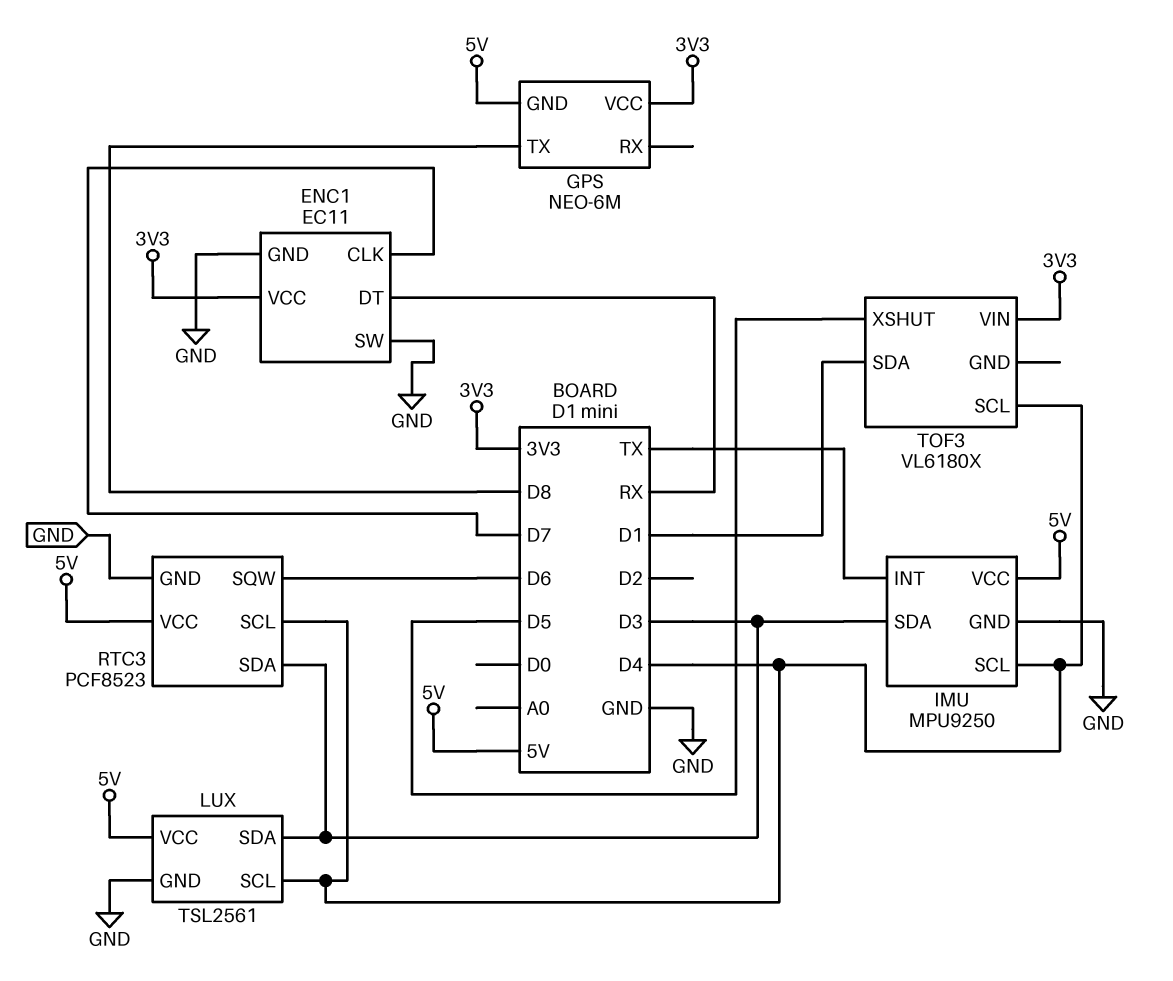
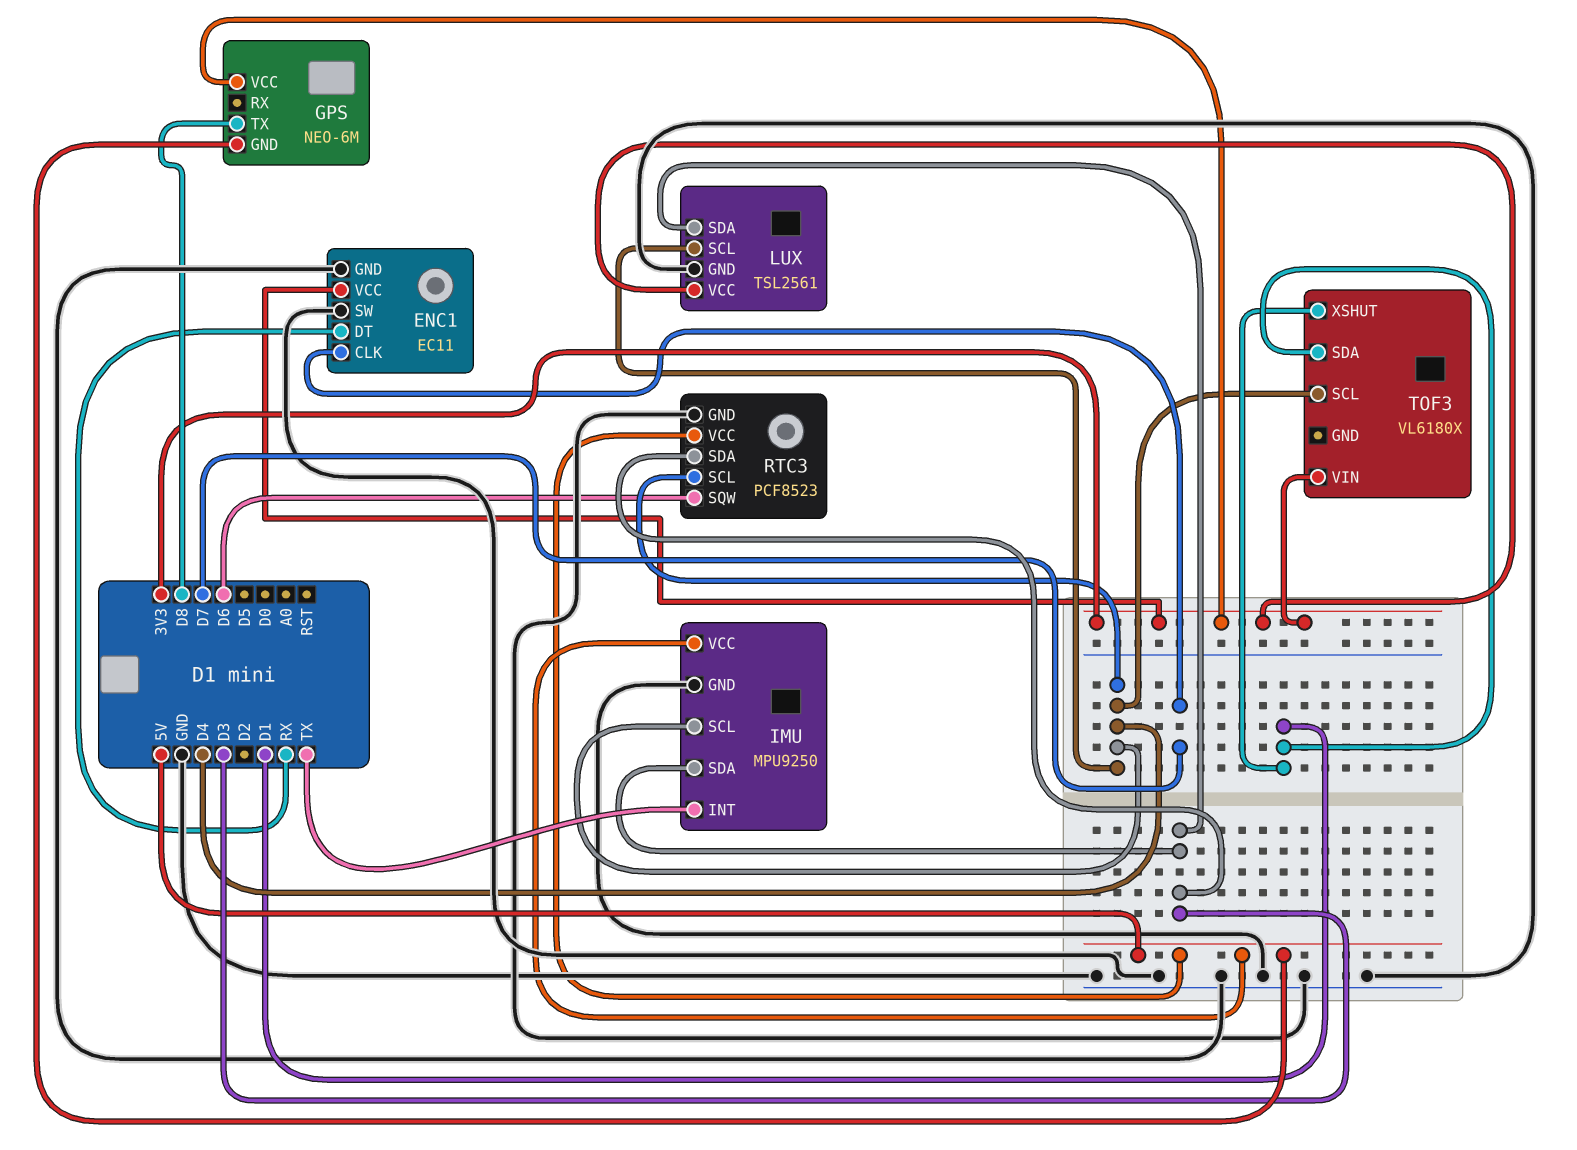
LUX pin VCC: 5V -> 3V3
TOF3 pin XSHUT: D5 -> D1

